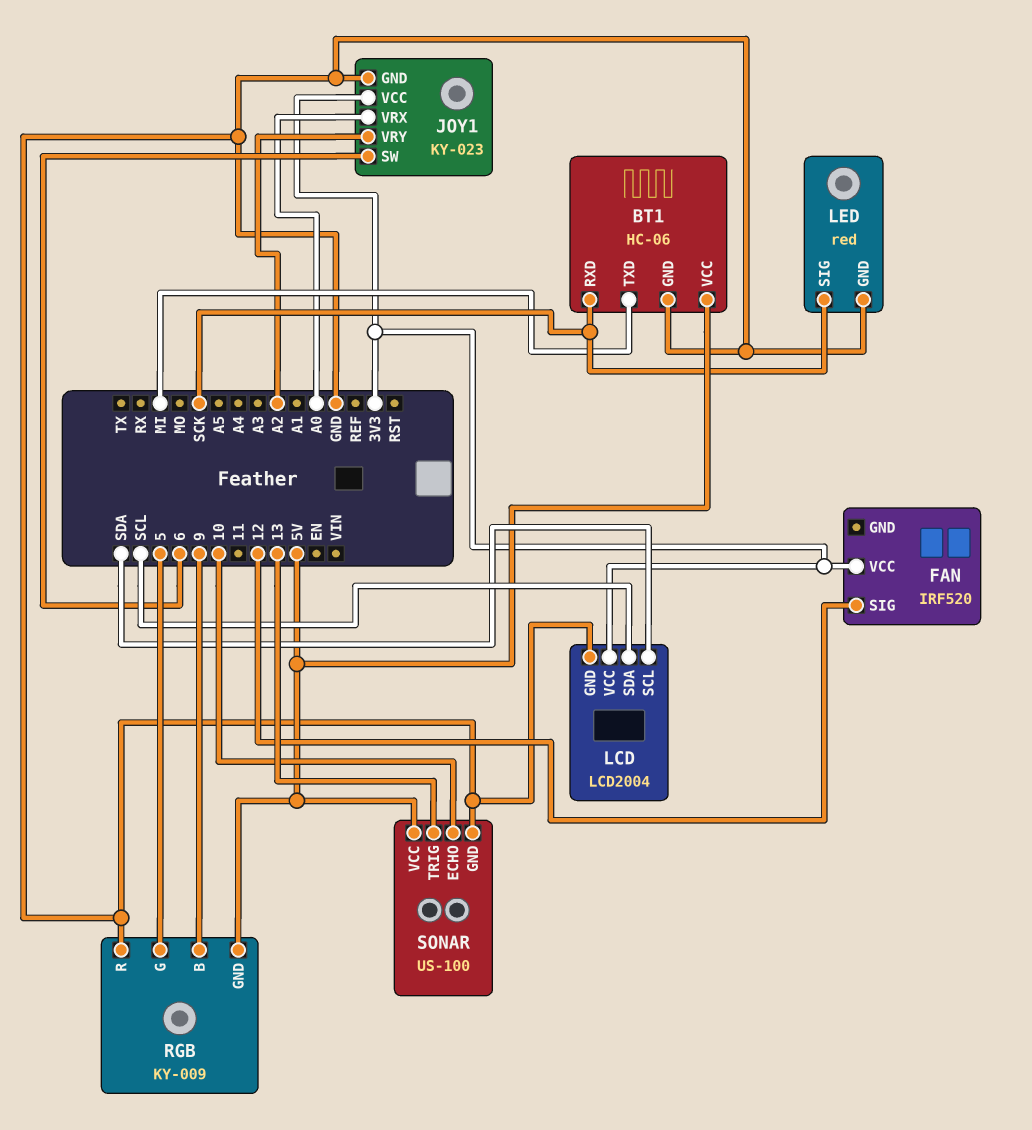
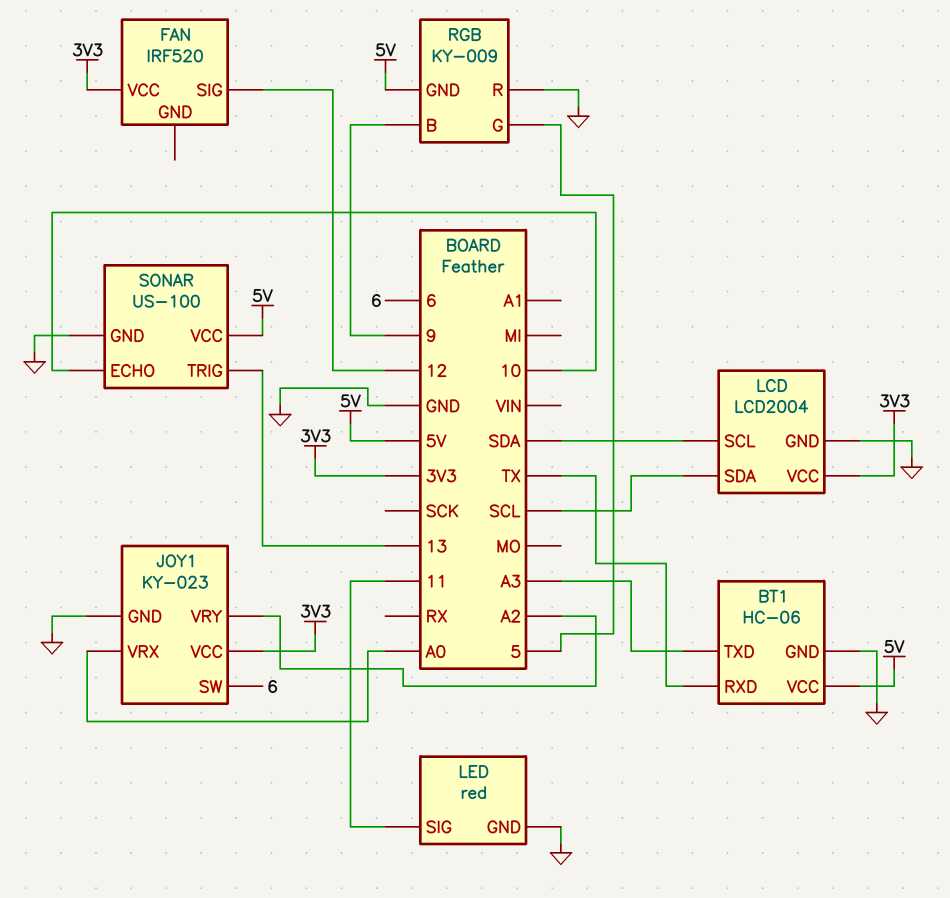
BT1 pin RXD: SCK -> TX
BT1 pin TXD: MI -> A3
LED pin SIG: SCK -> 11

